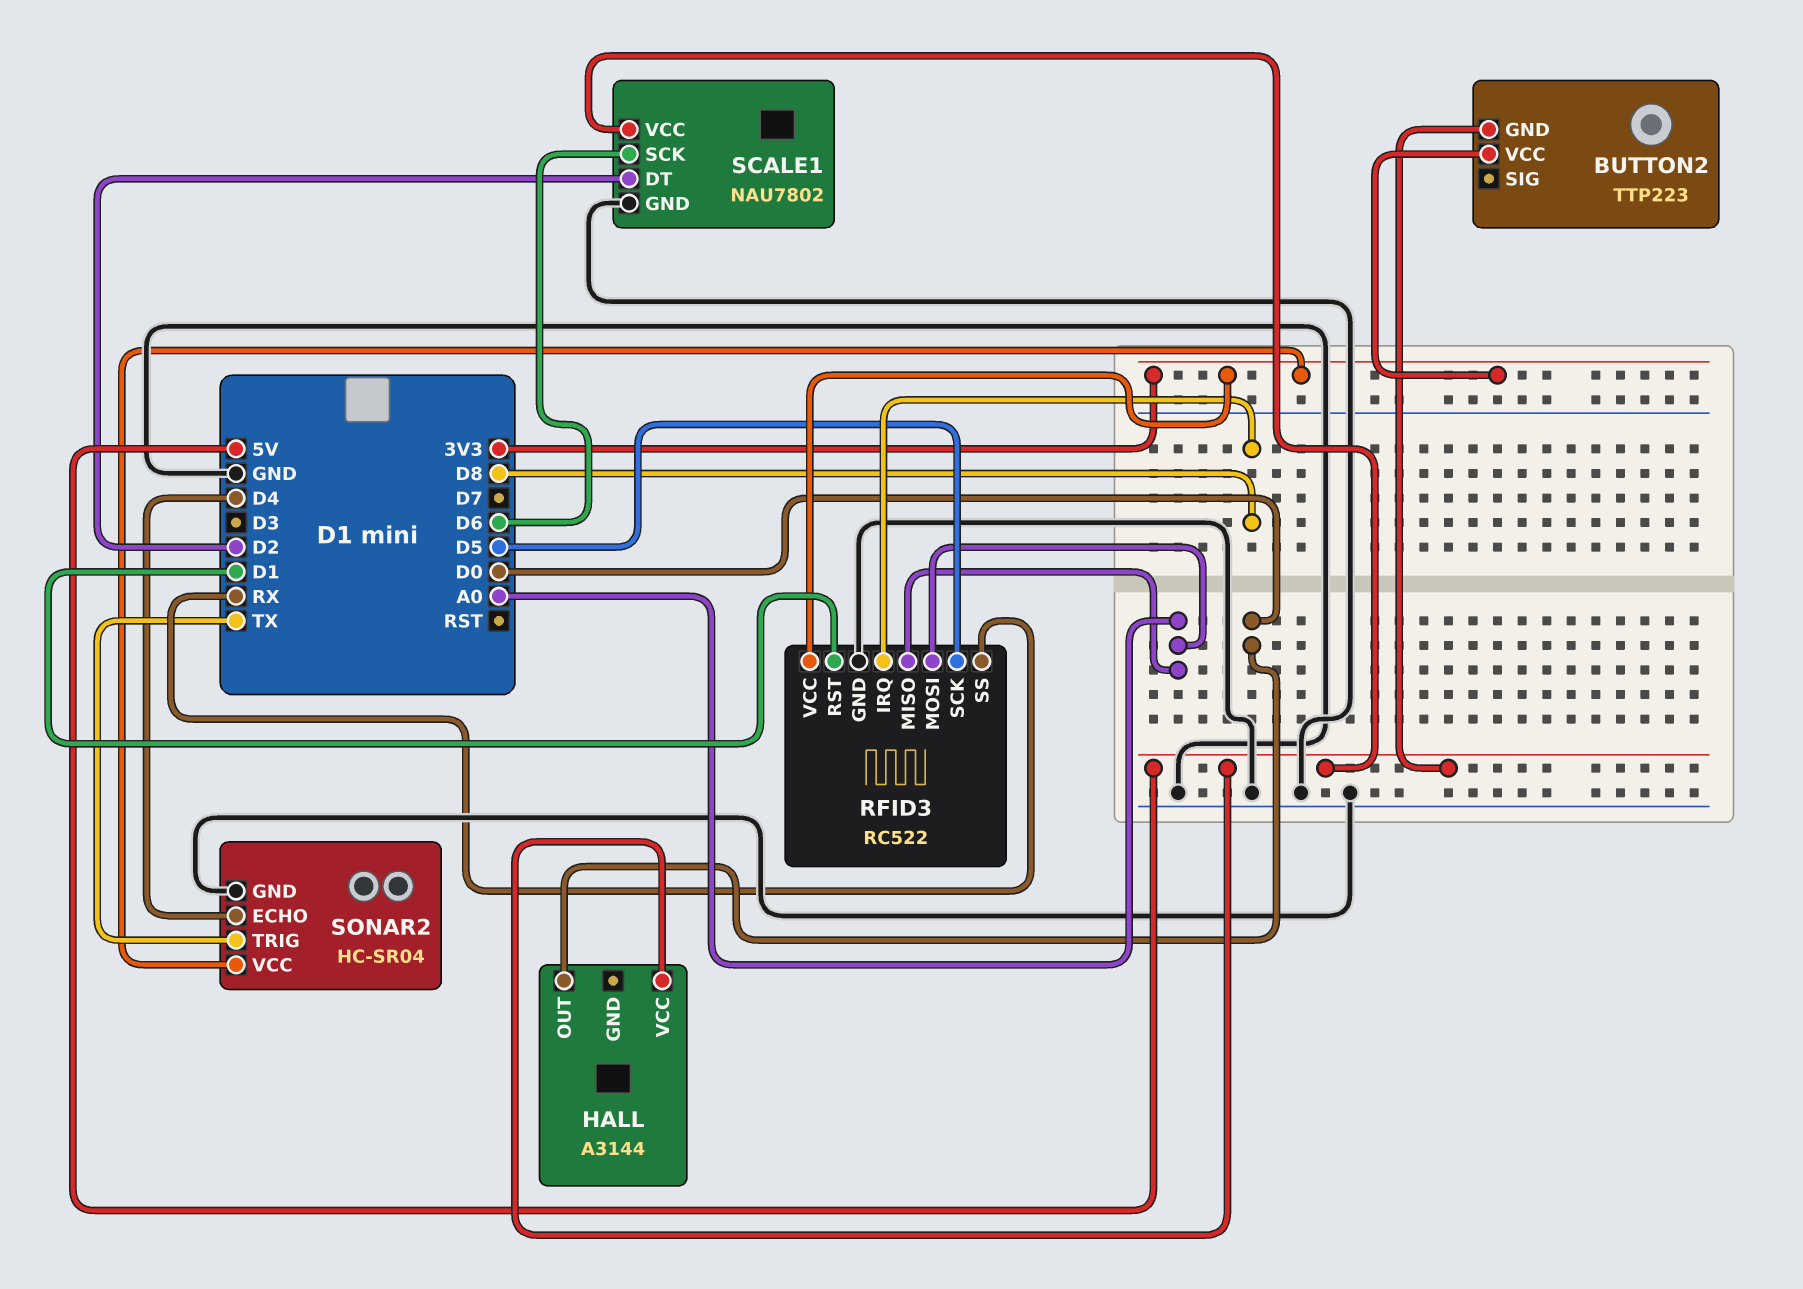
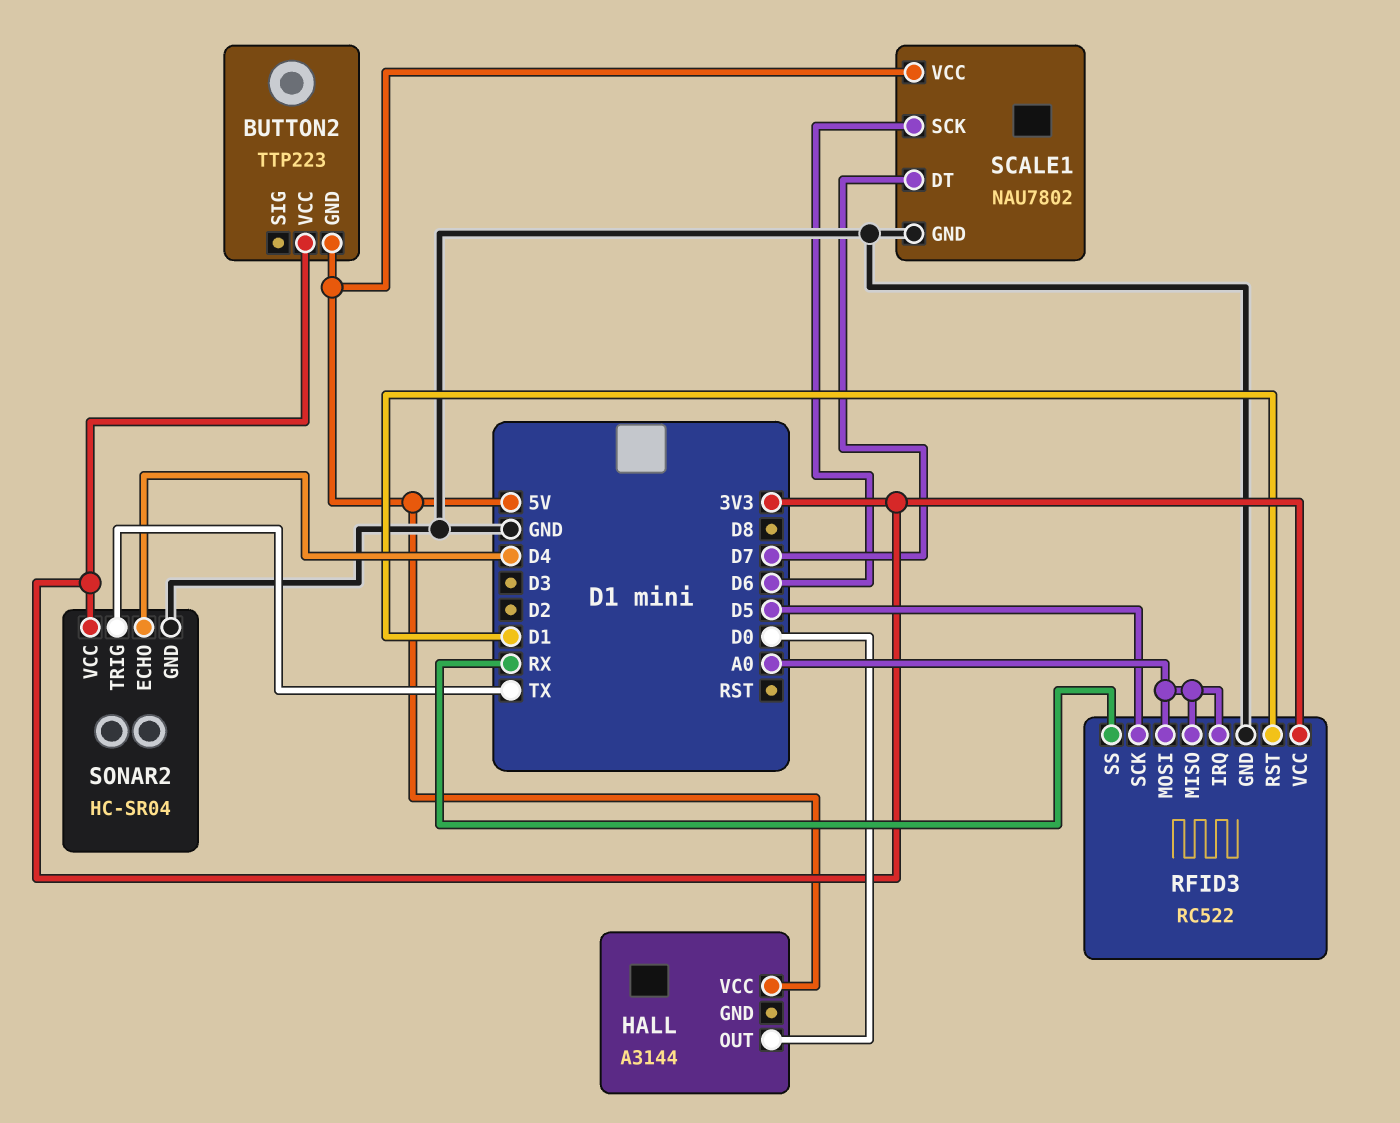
RFID3 pin IRQ: D8 -> A0
SCALE1 pin DT: D2 -> D7

